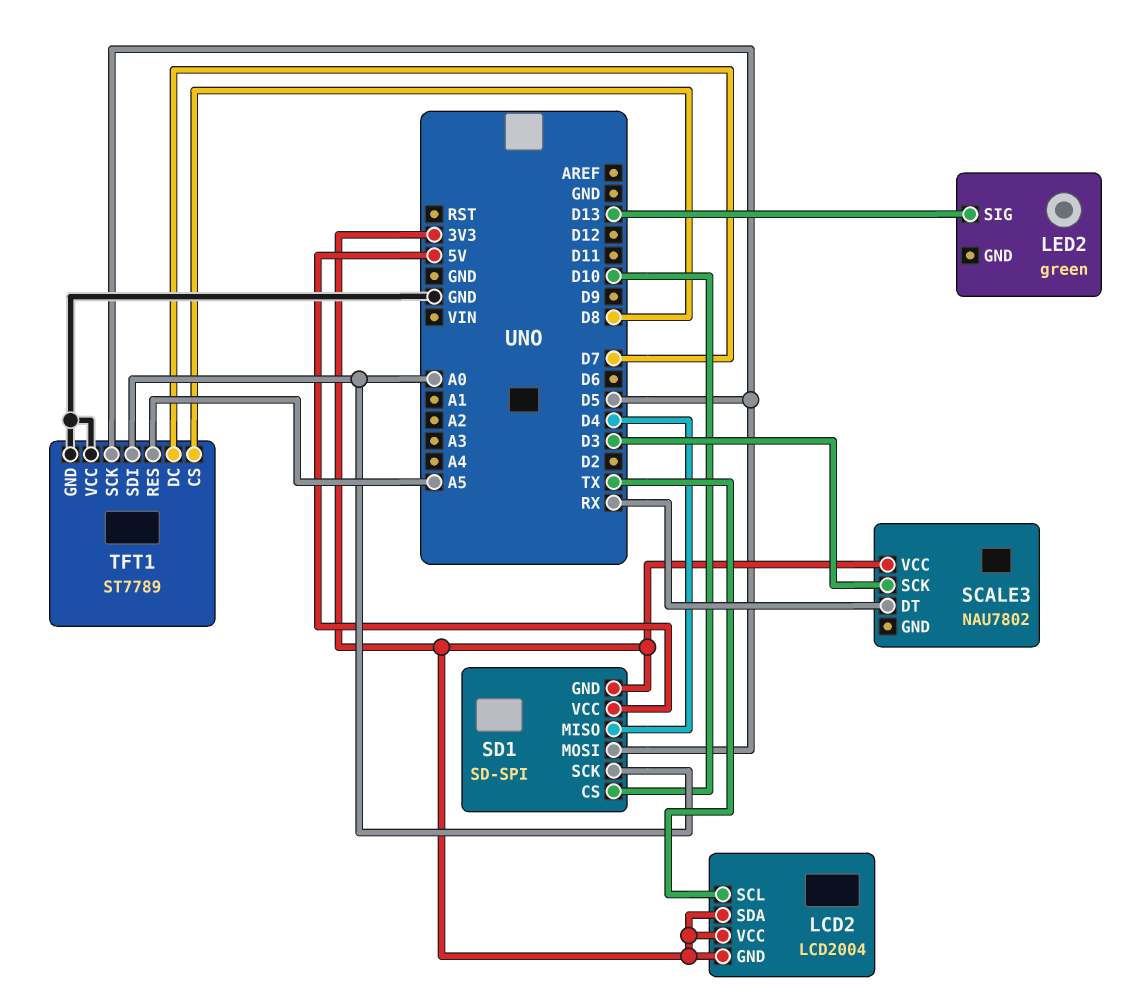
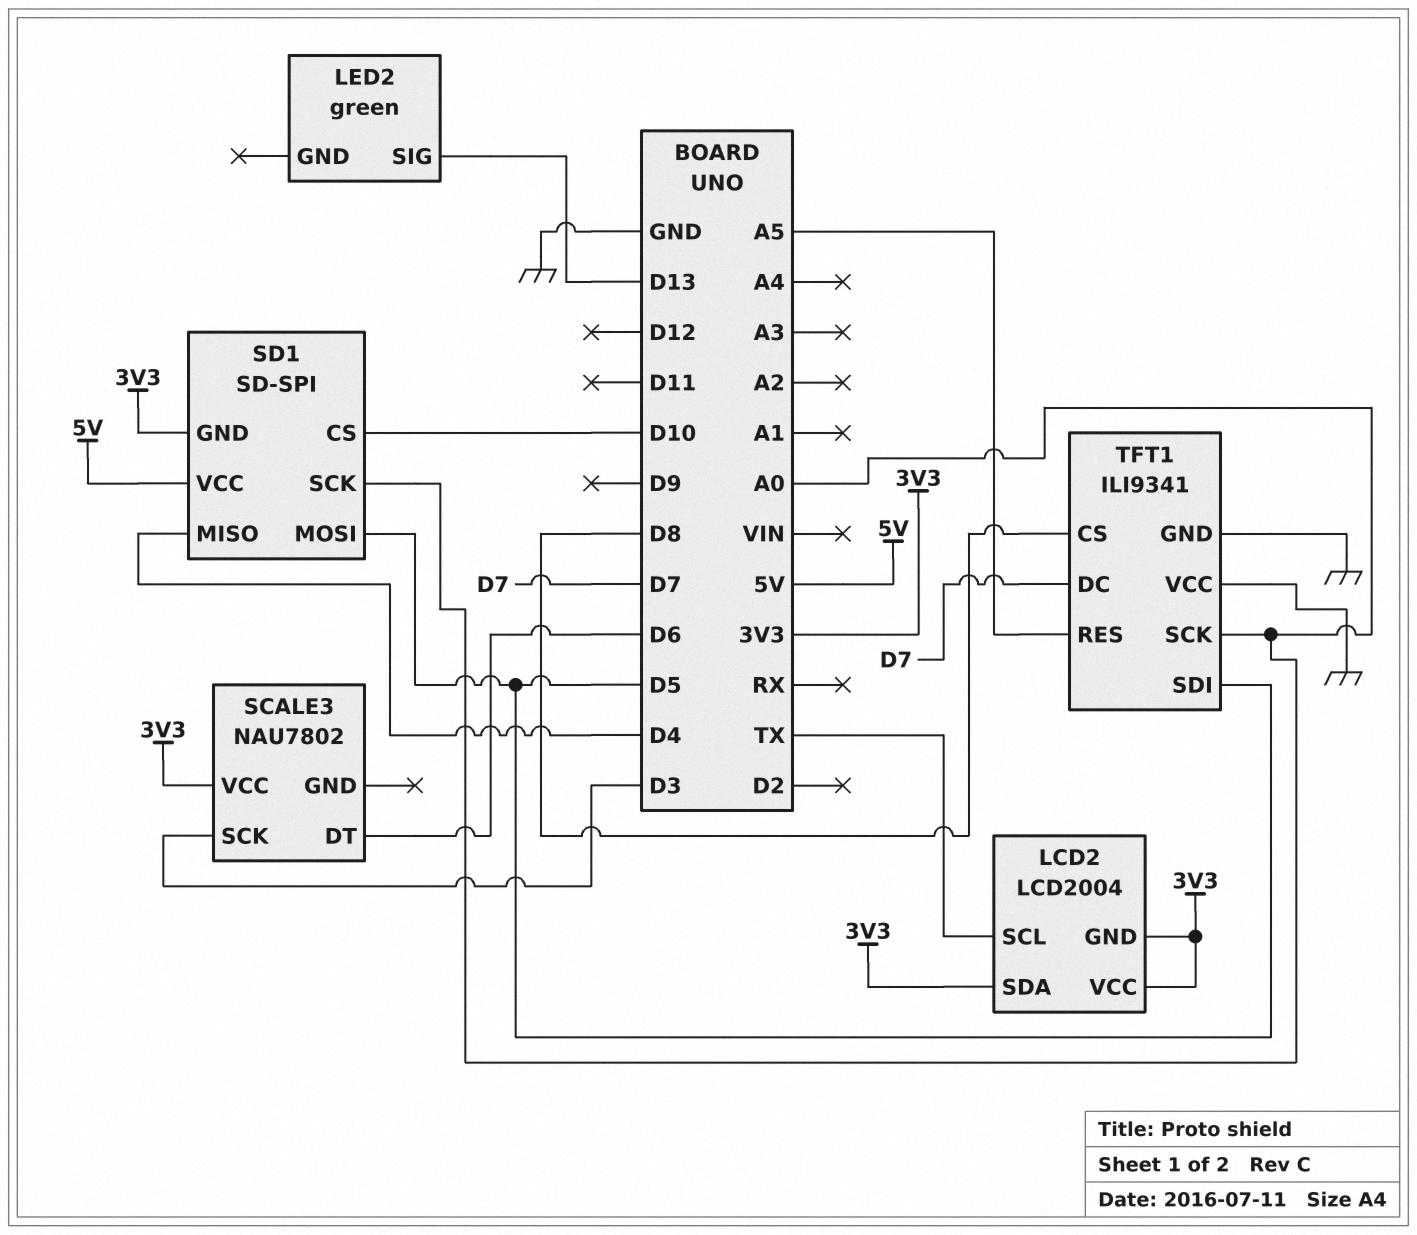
SCALE3 pin DT: RX -> D6
TFT1: ST7789 -> ILI9341
TFT1 pin SCK: D5 -> A0
TFT1 pin SDI: A0 -> D5

